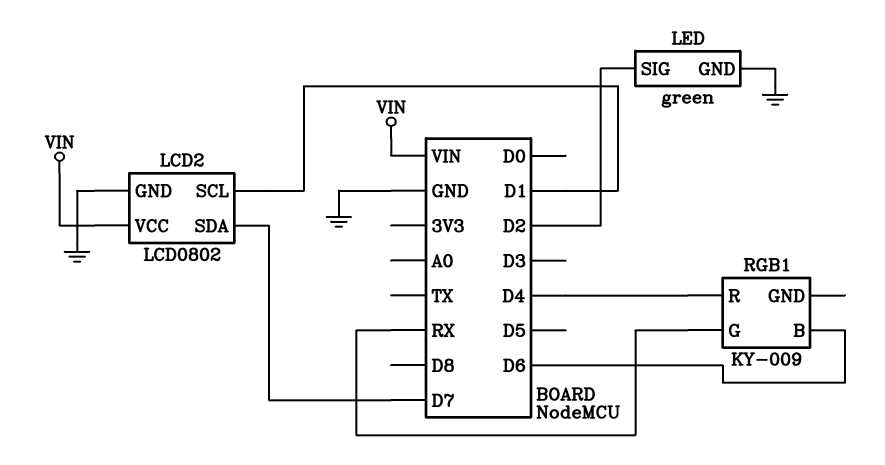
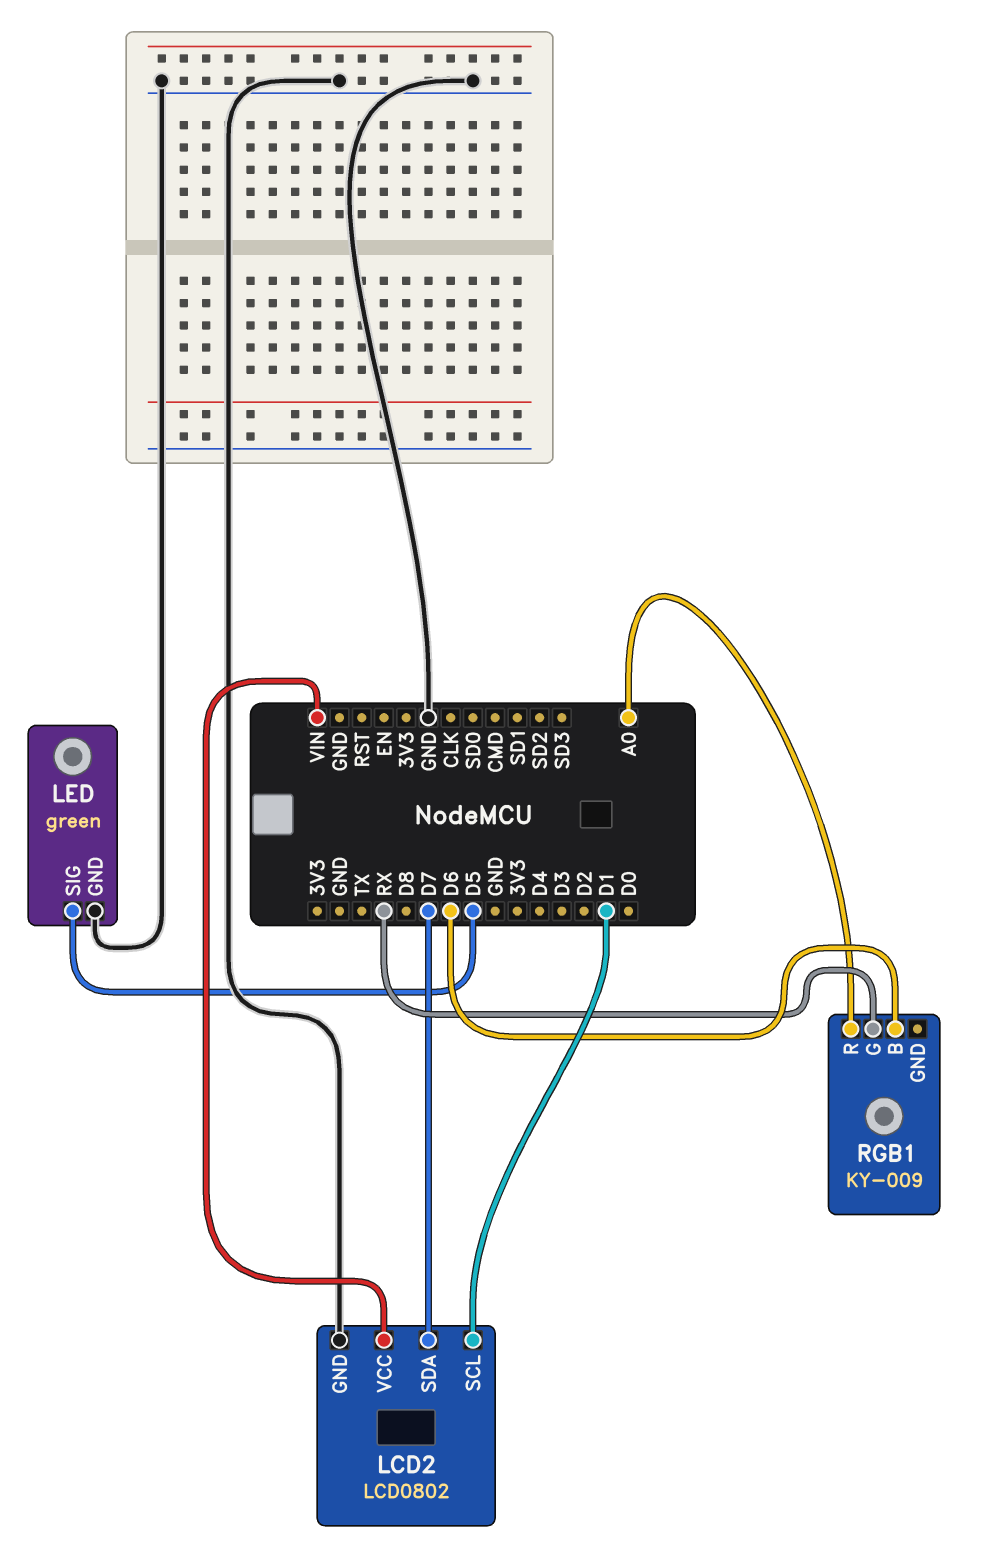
LED pin SIG: D2 -> D5
RGB1 pin R: D4 -> A0

